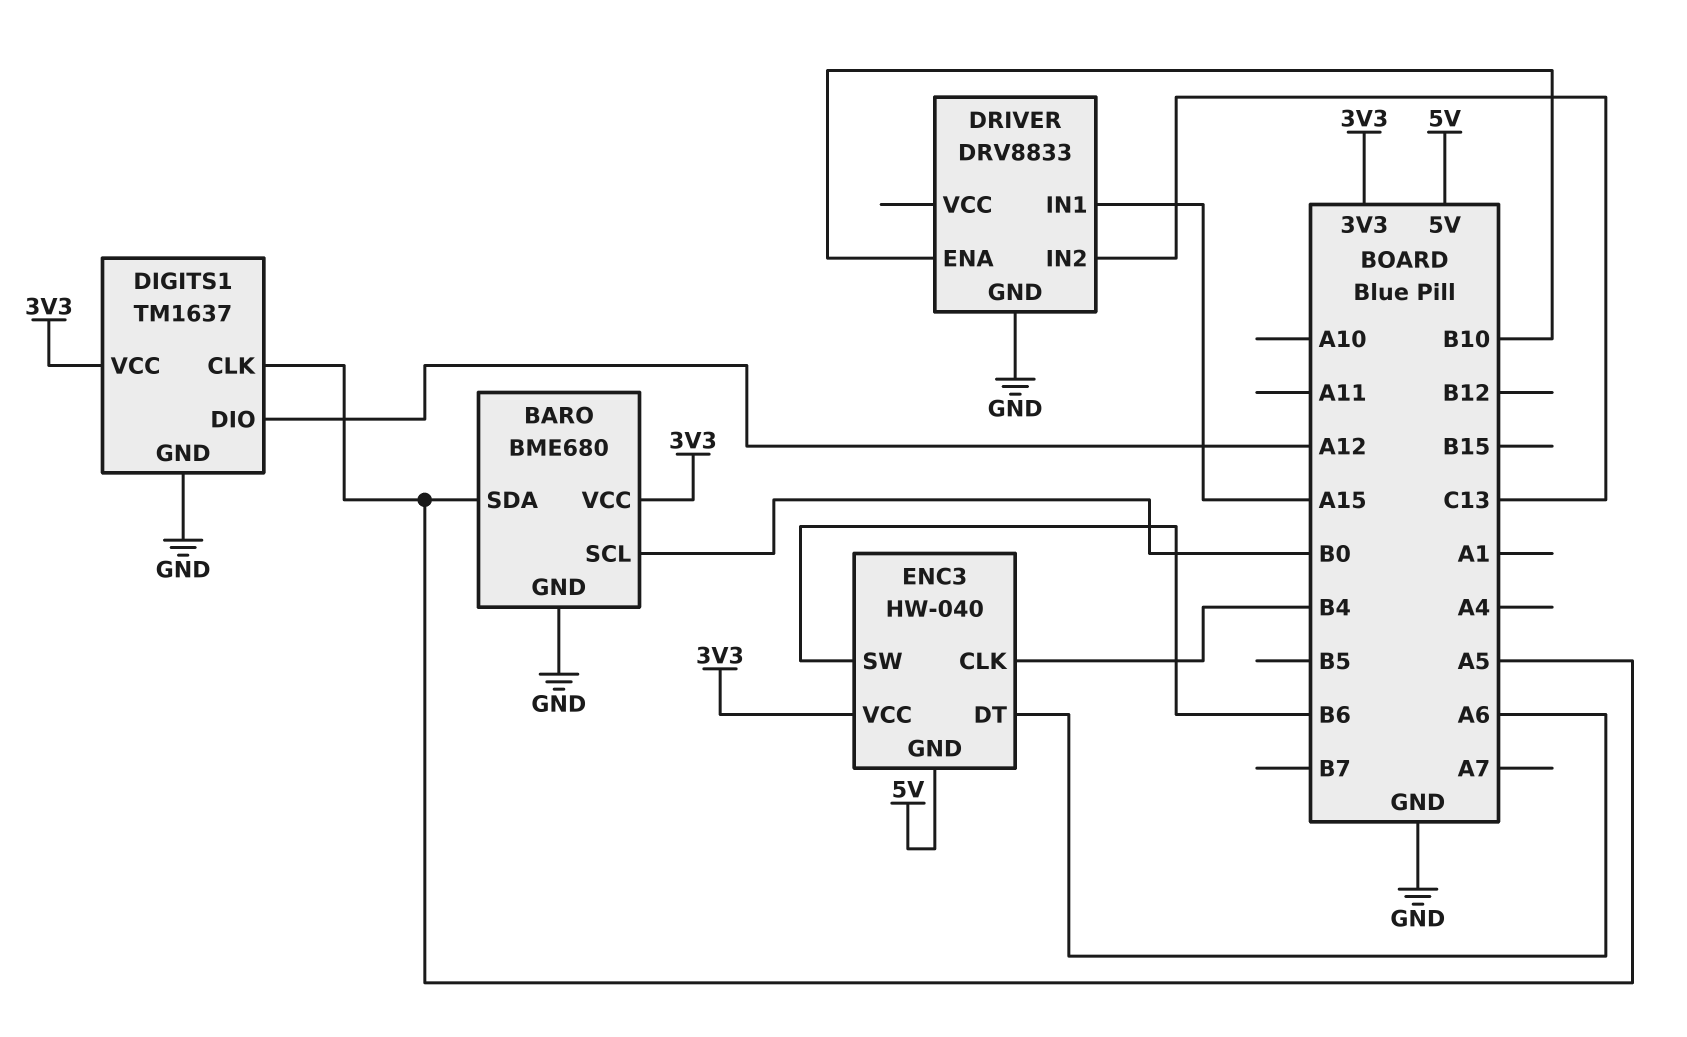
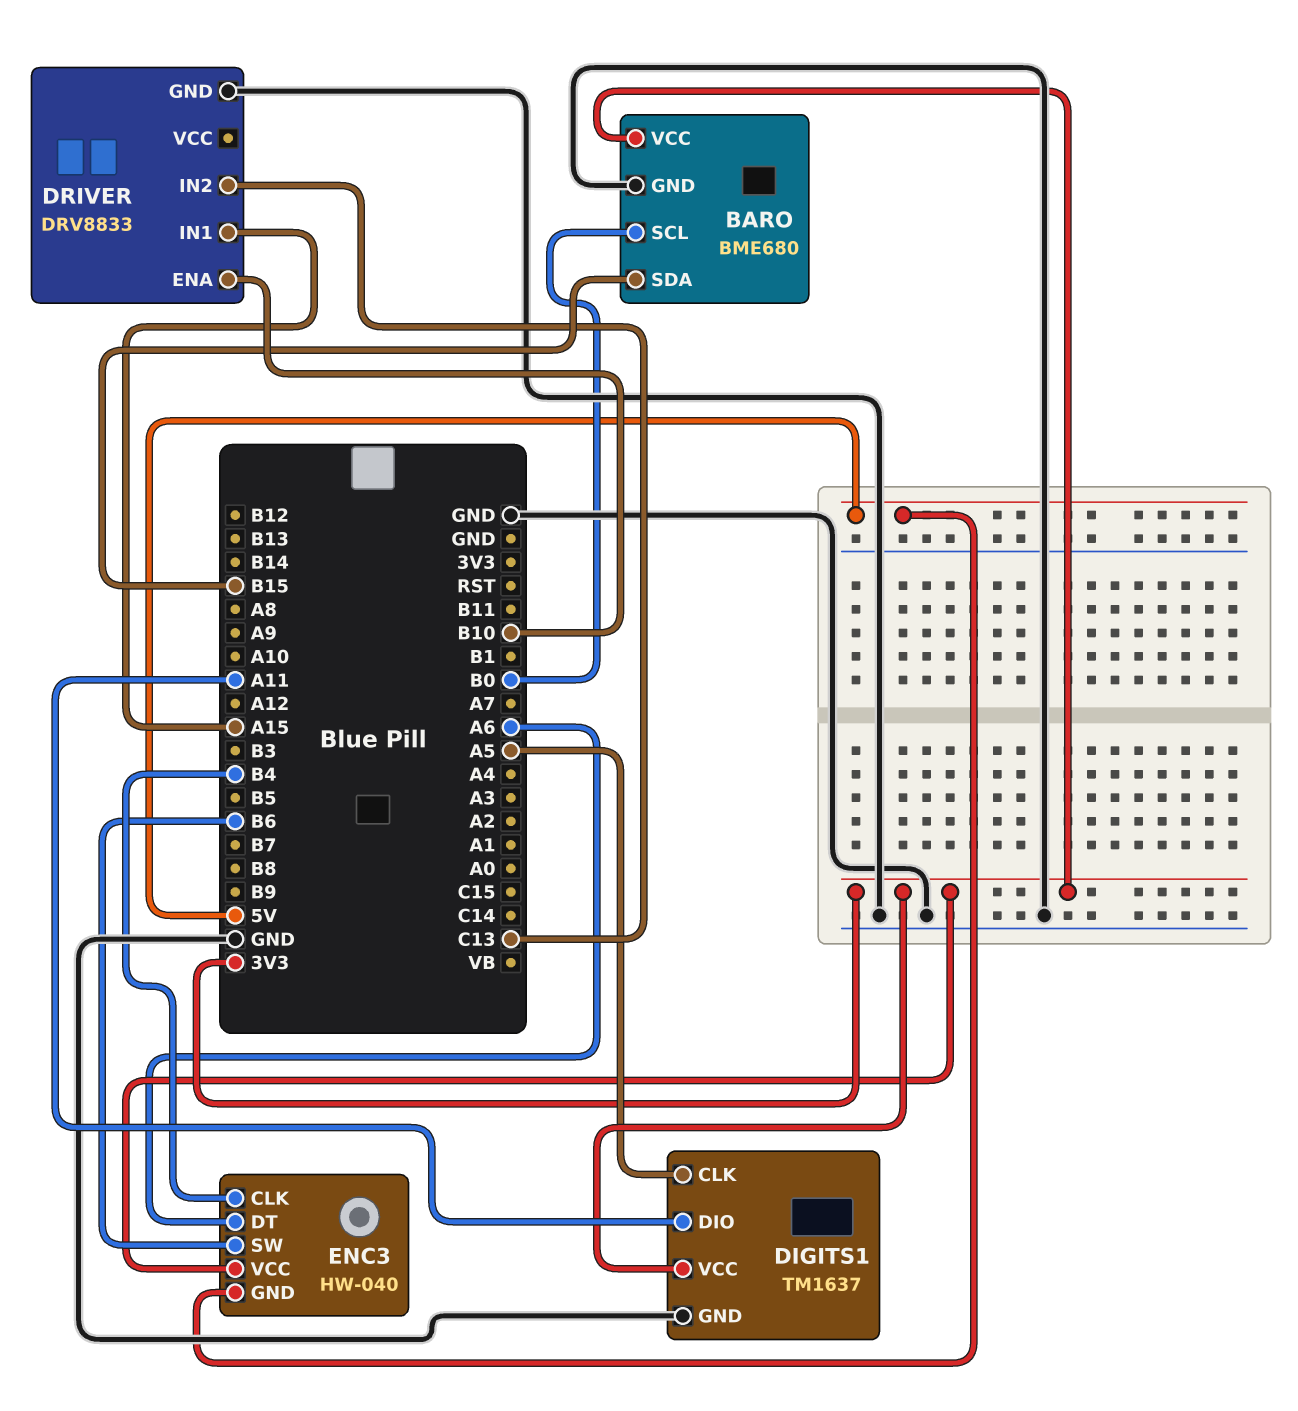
BARO pin SDA: A5 -> B15
DIGITS1 pin DIO: A12 -> A11

